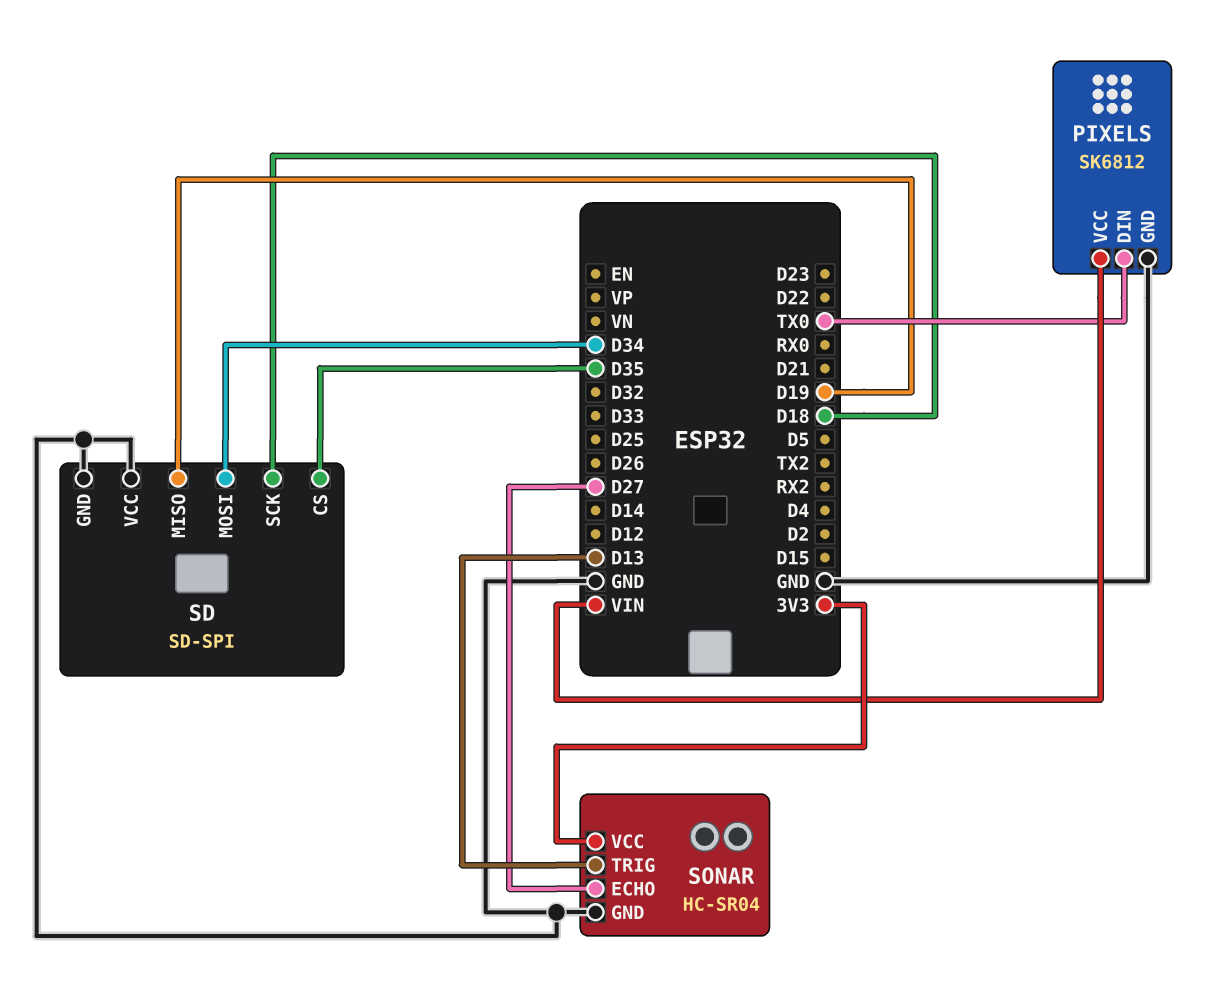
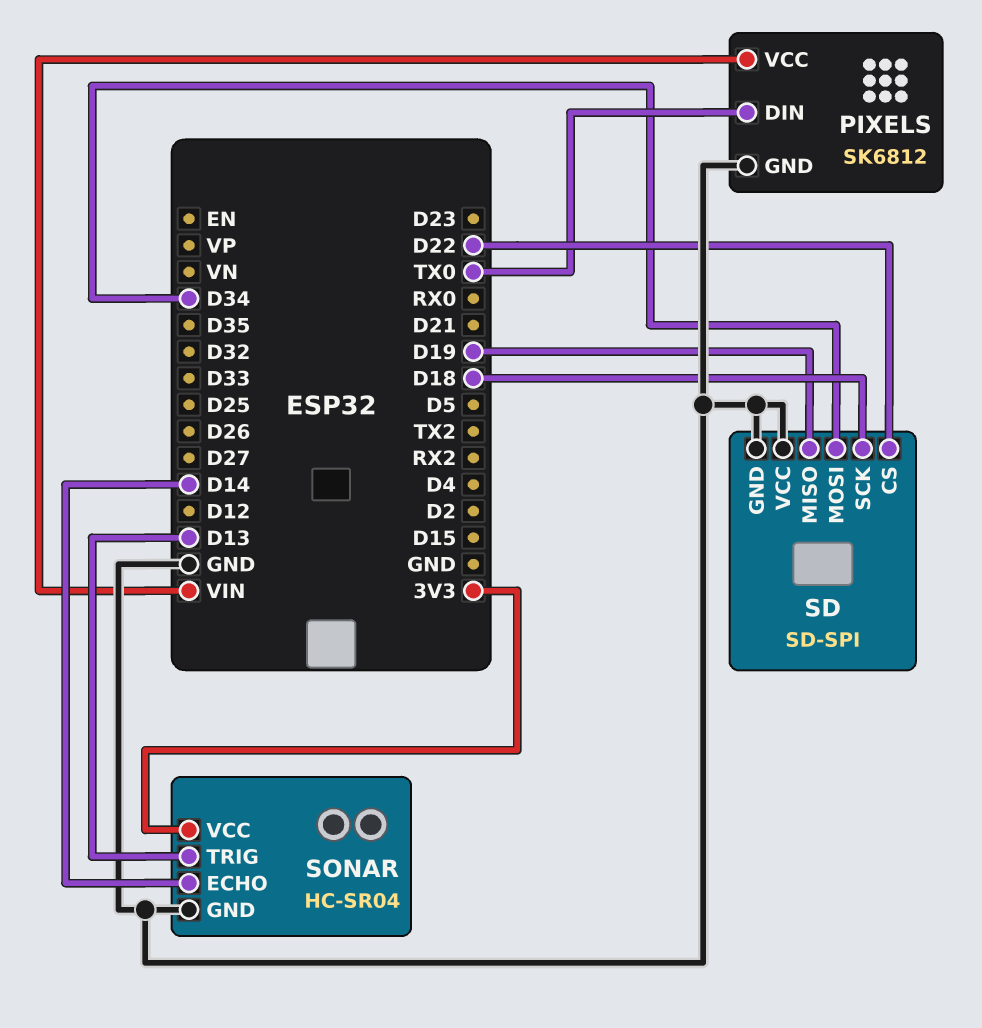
SD pin CS: D35 -> D22
SONAR pin ECHO: D27 -> D14

